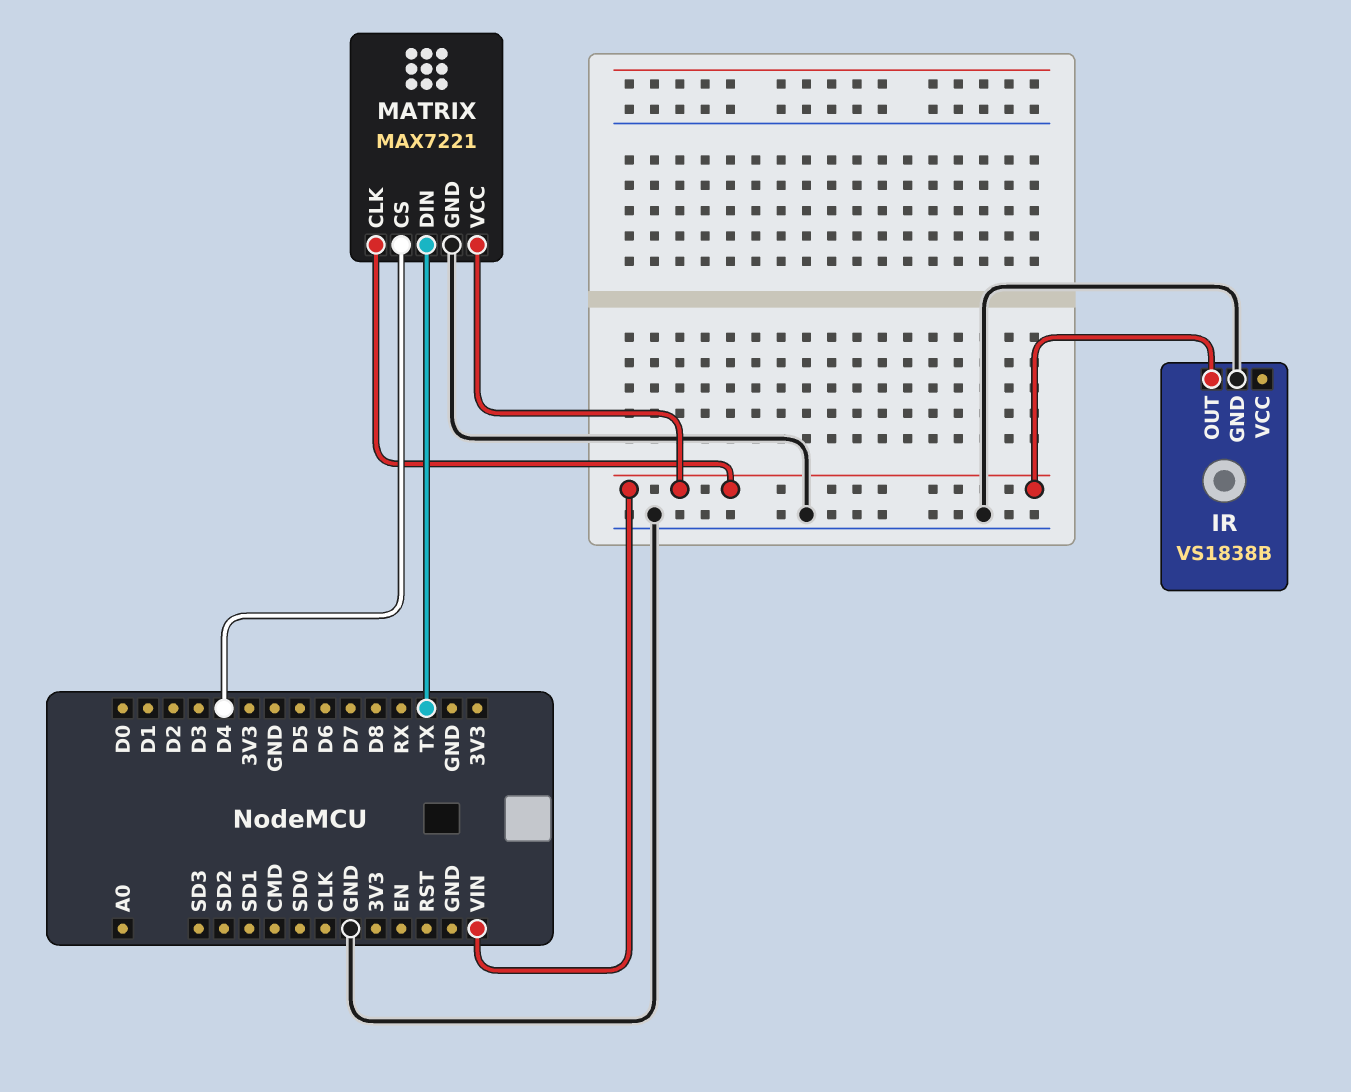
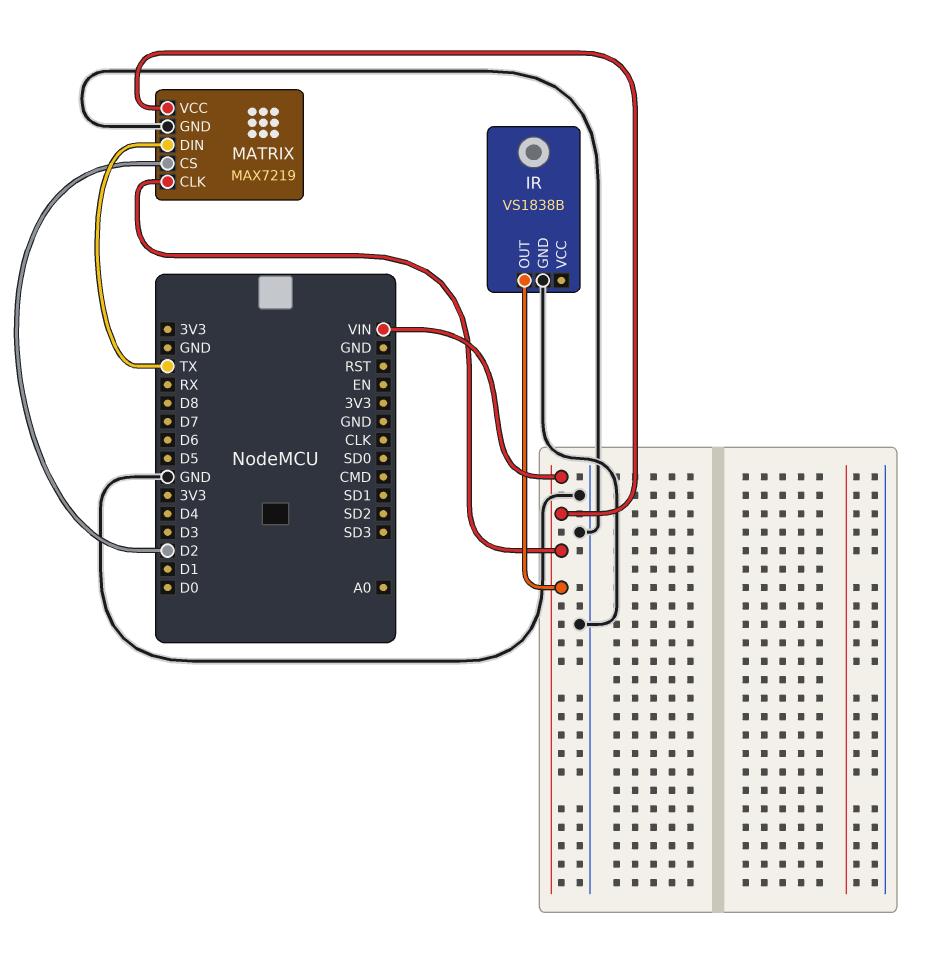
MATRIX: MAX7221 -> MAX7219
MATRIX pin CS: D4 -> D2

